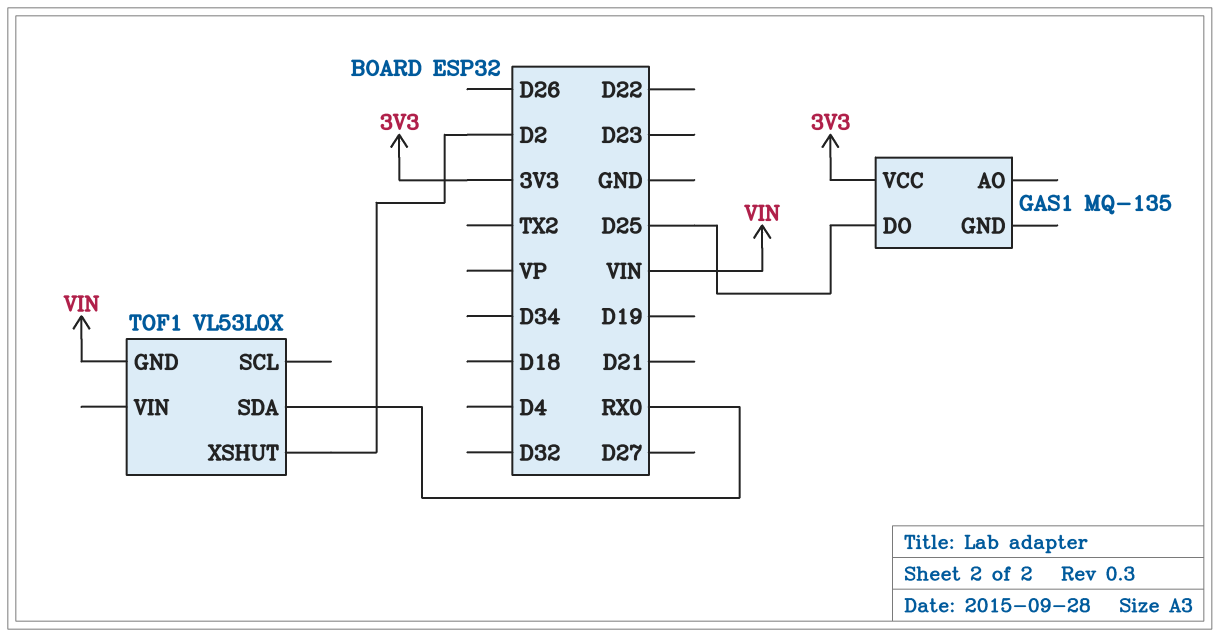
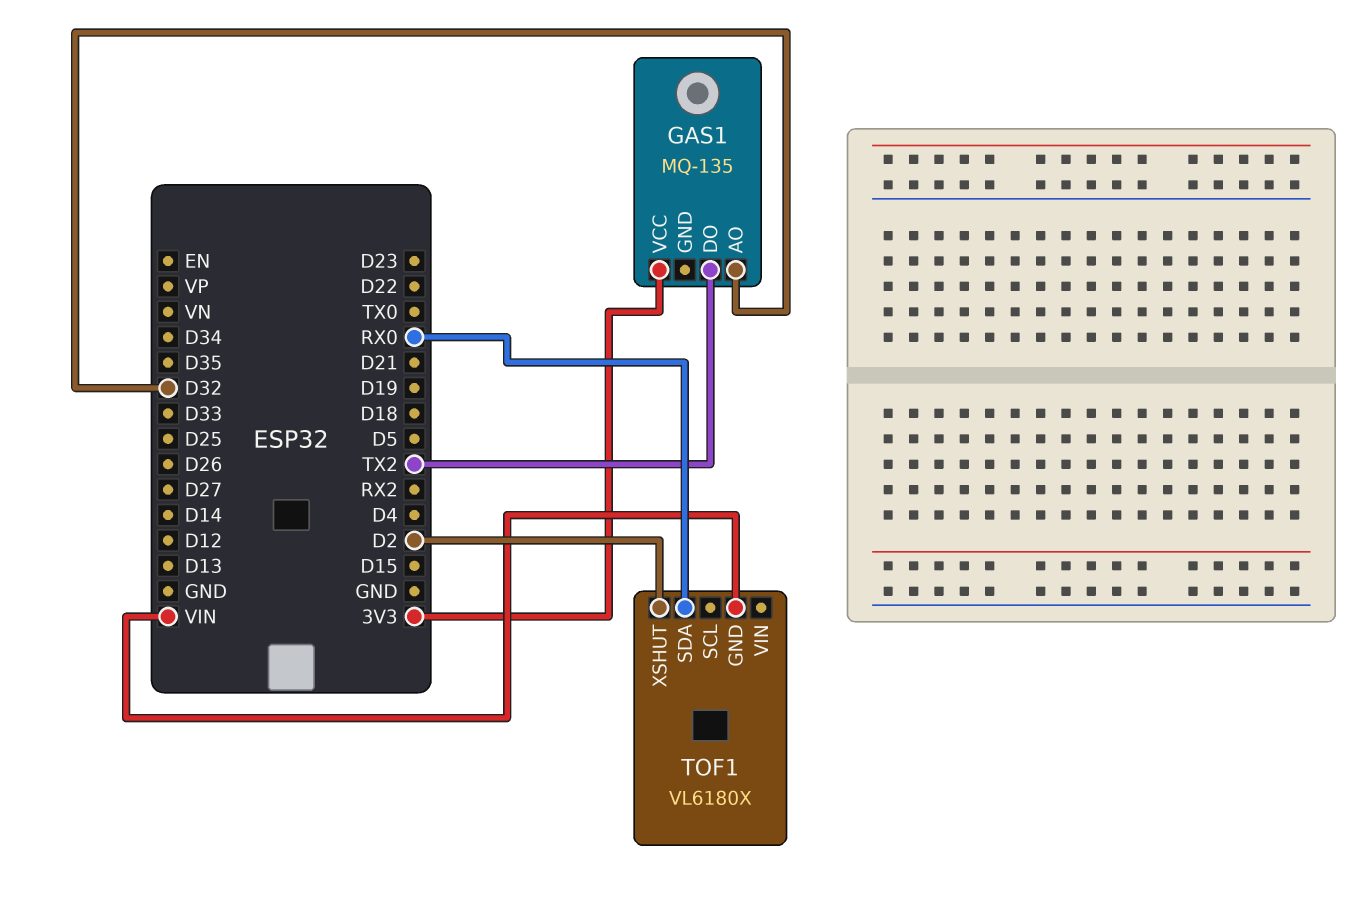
GAS1 pin AO: none -> D32
GAS1 pin DO: D25 -> TX2
TOF1: VL53L0X -> VL6180X

